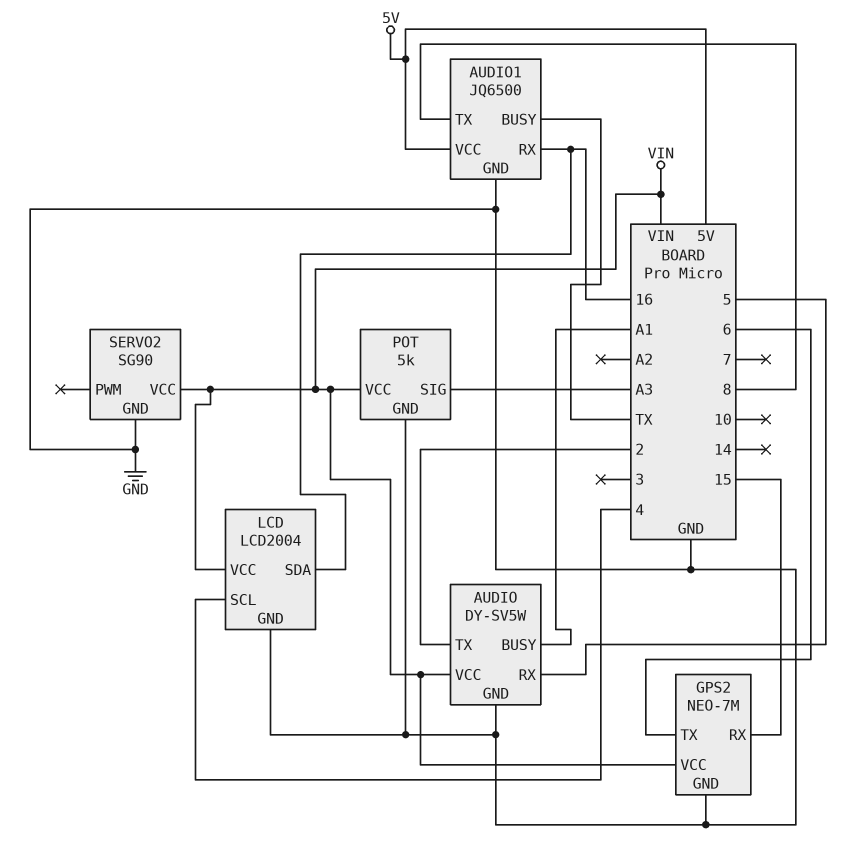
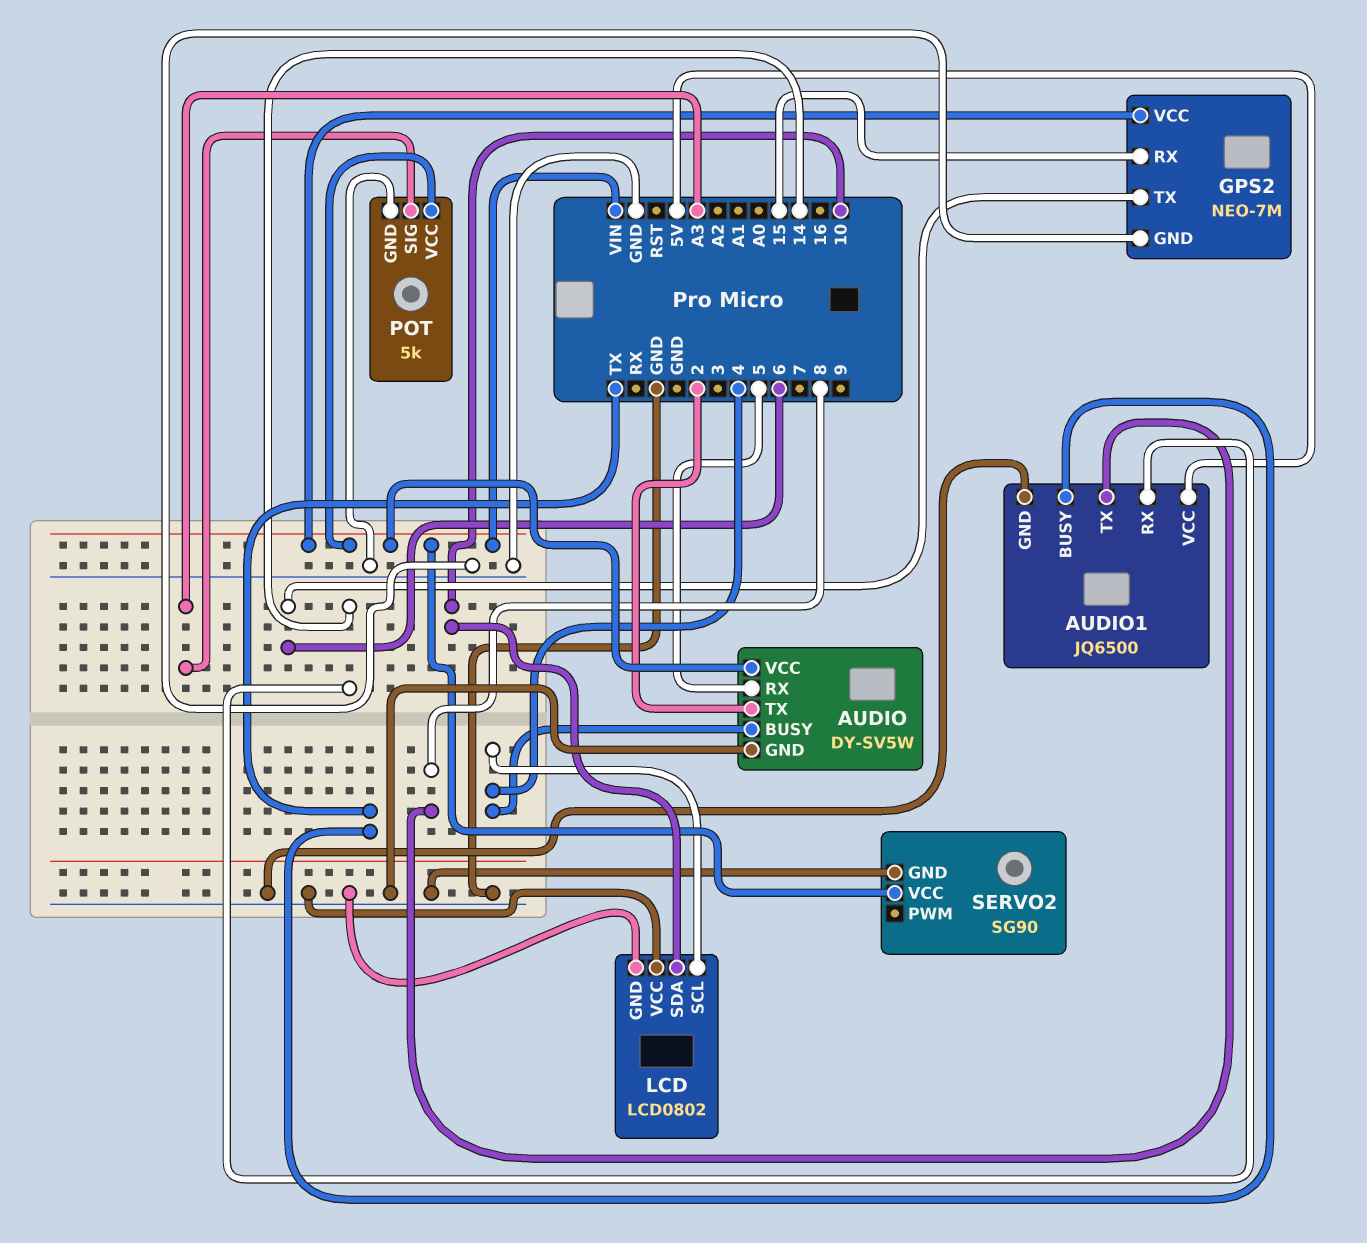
AUDIO pin BUSY: A1 -> 4
AUDIO1 pin RX: 16 -> 14
LCD: LCD2004 -> LCD0802
LCD pin SDA: 16 -> 10
LCD pin VCC: VIN -> GND

